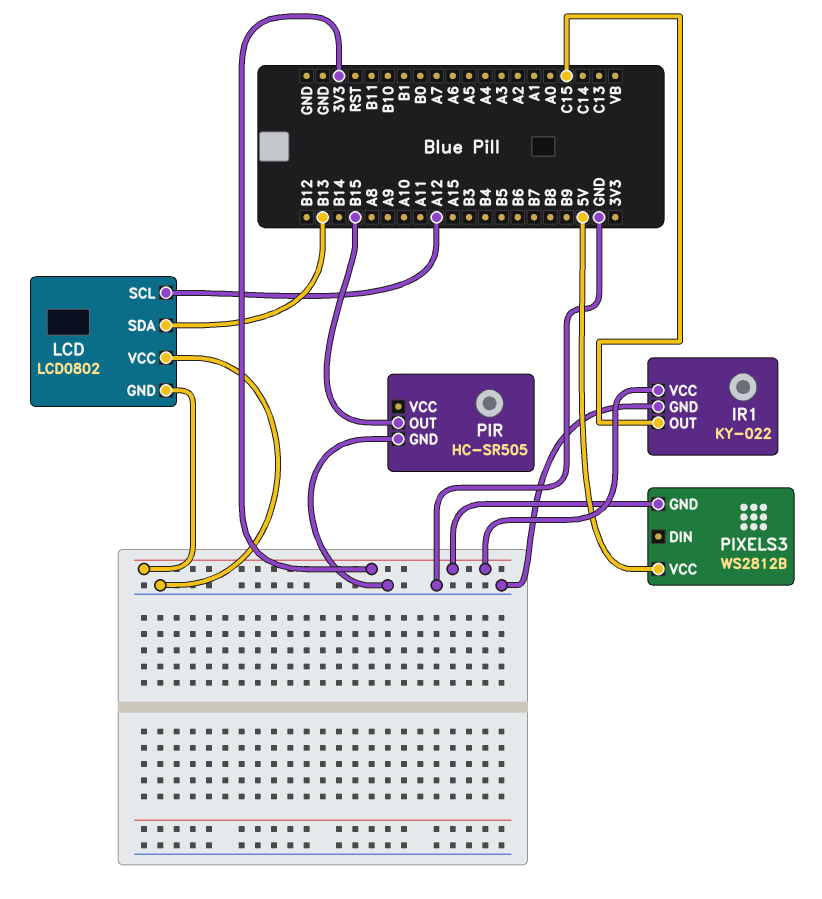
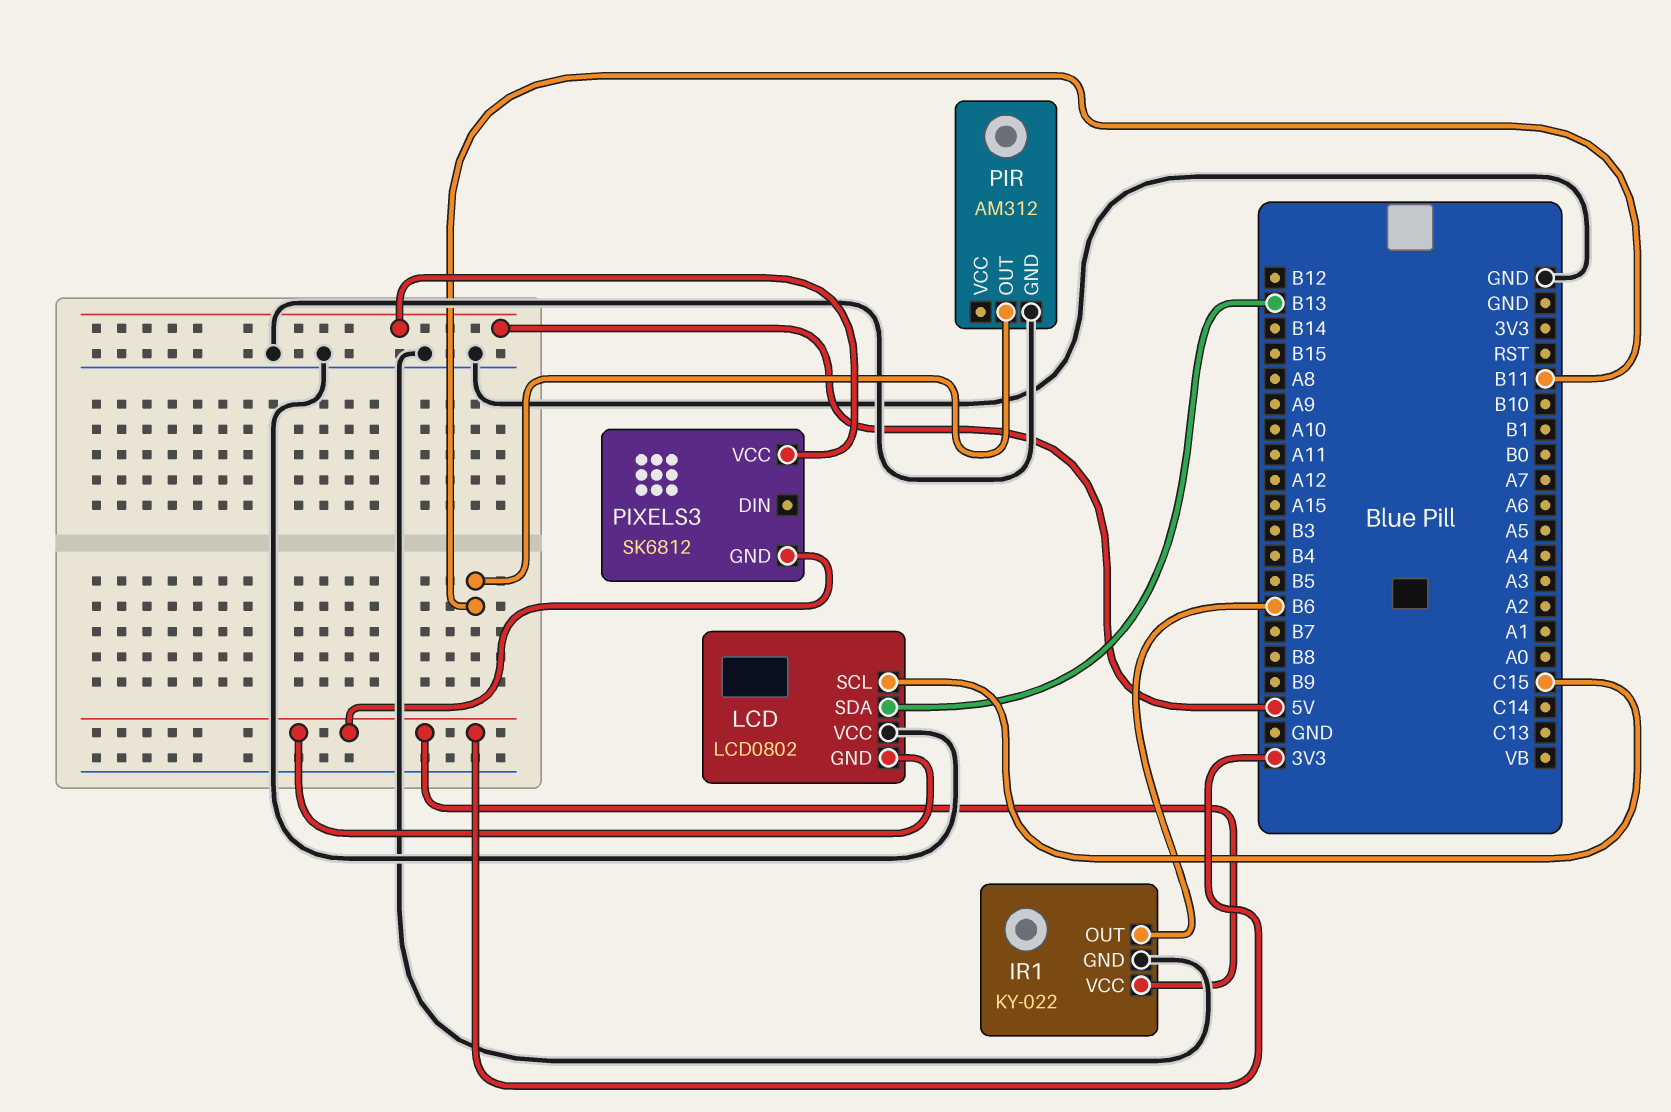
IR1 pin OUT: C15 -> B6
LCD pin SCL: A12 -> C15
PIR: HC-SR505 -> AM312
PIR pin OUT: B15 -> B11
PIXELS3: WS2812B -> SK6812

